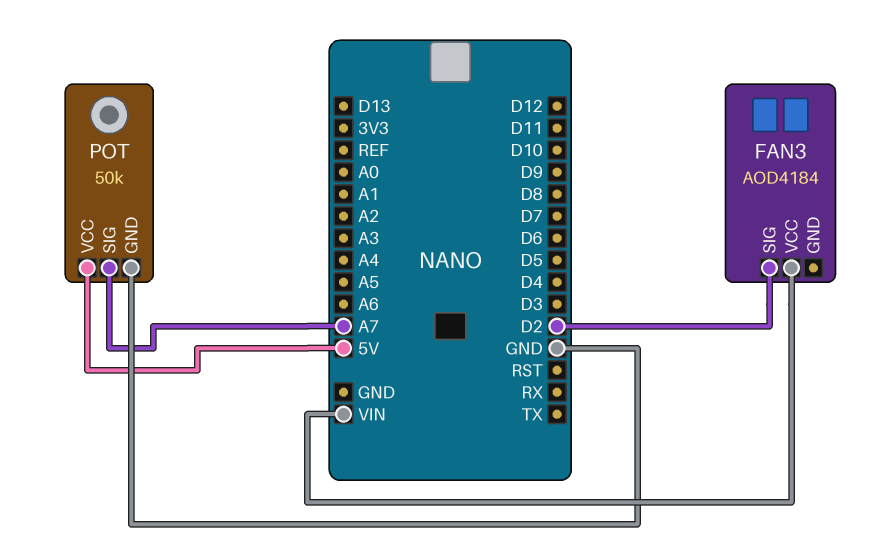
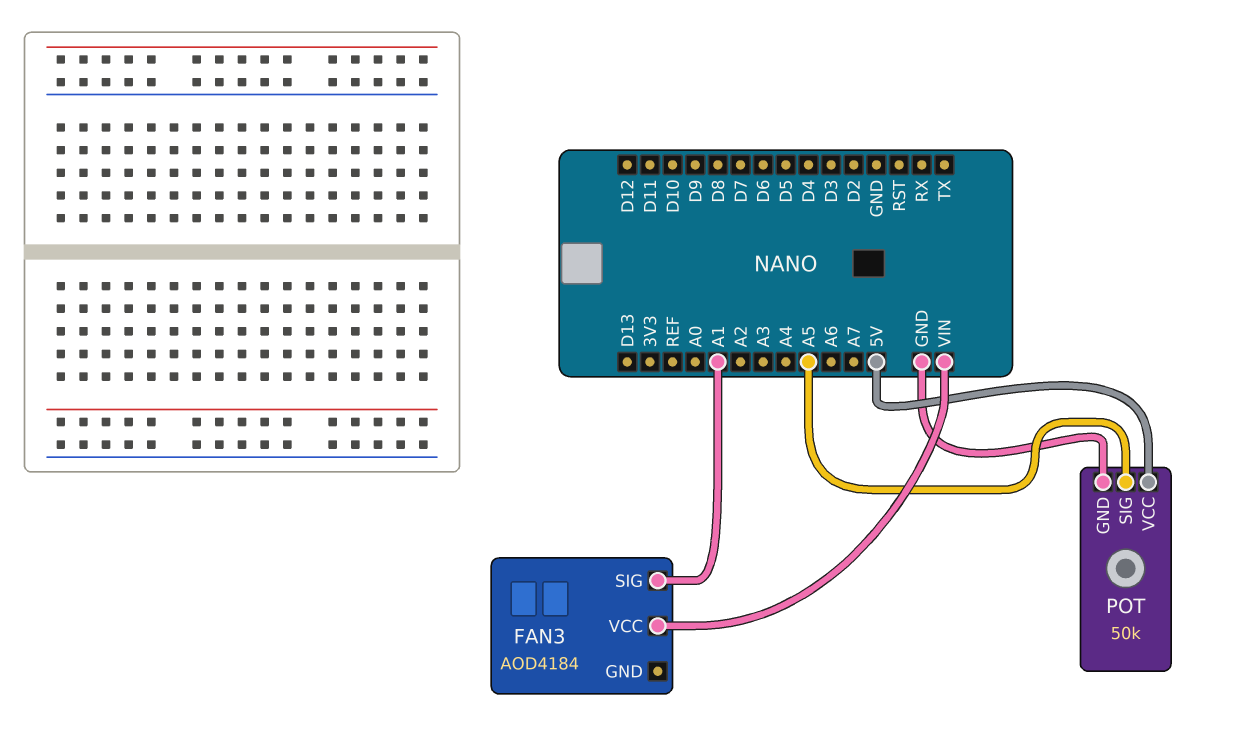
FAN3 pin SIG: D2 -> A1
POT pin SIG: A7 -> A5

